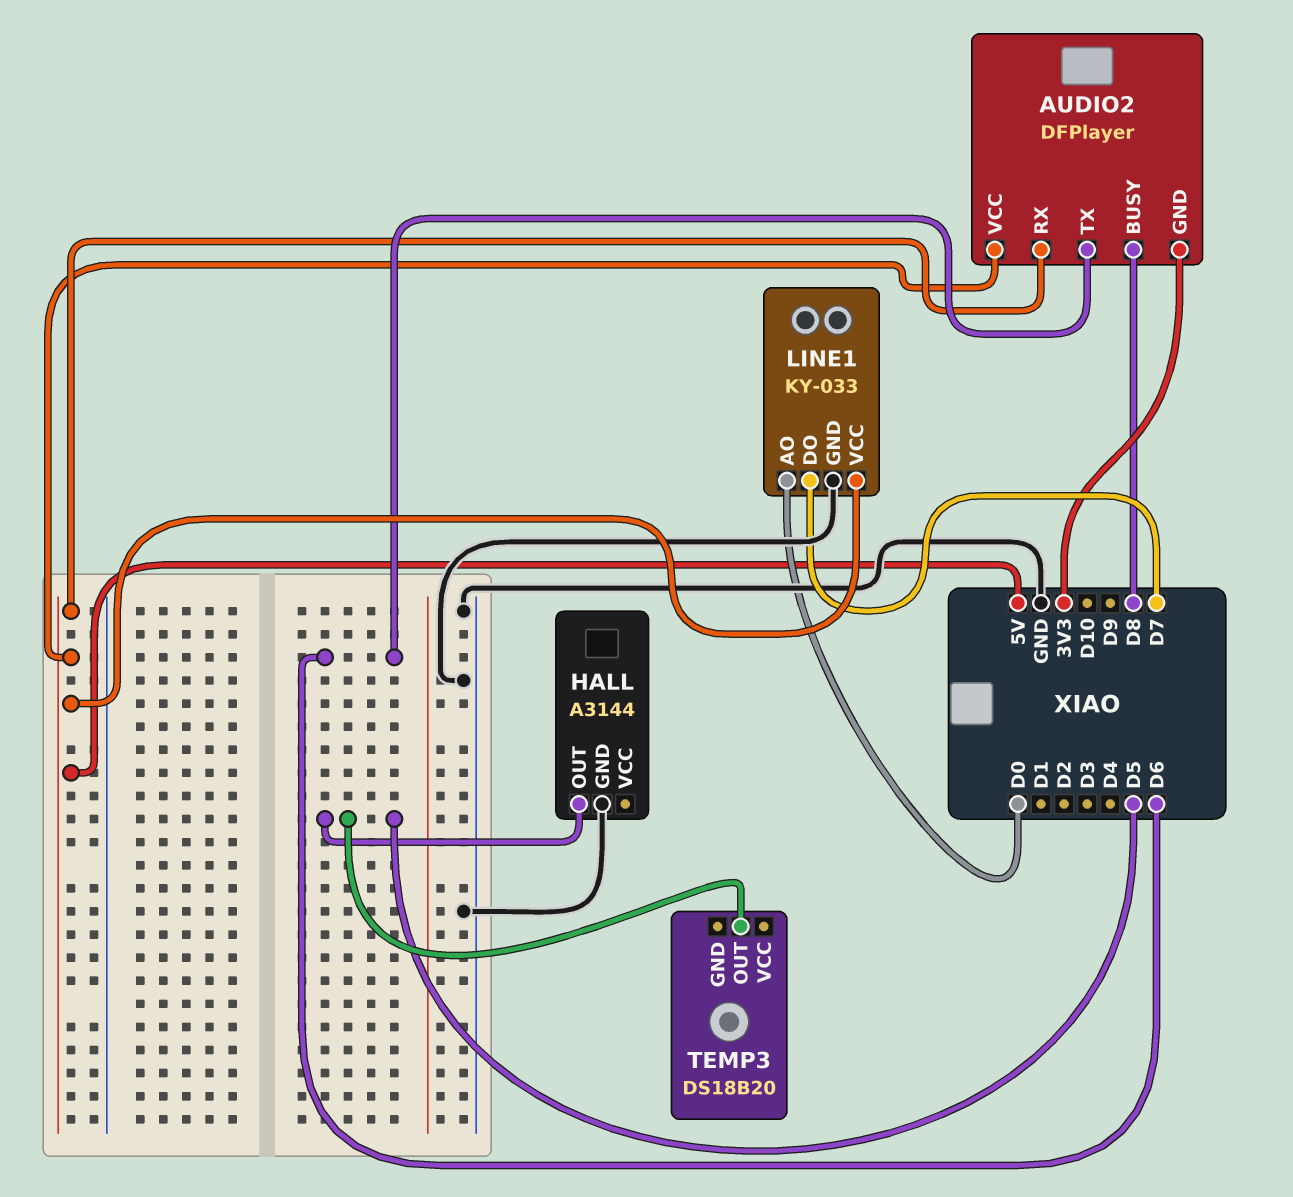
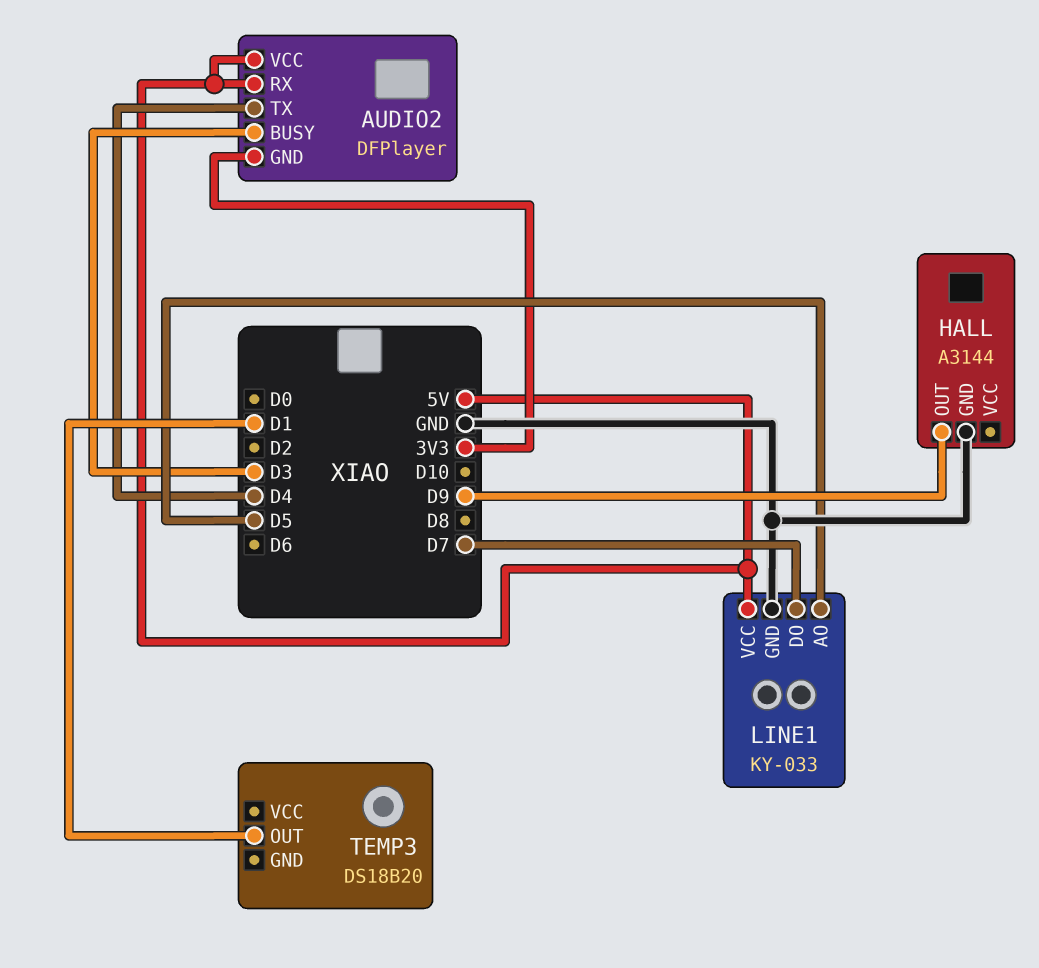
AUDIO2 pin BUSY: D8 -> D3
AUDIO2 pin TX: D6 -> D4
HALL pin OUT: D5 -> D9
LINE1 pin AO: D0 -> D5
TEMP3 pin OUT: D5 -> D1

